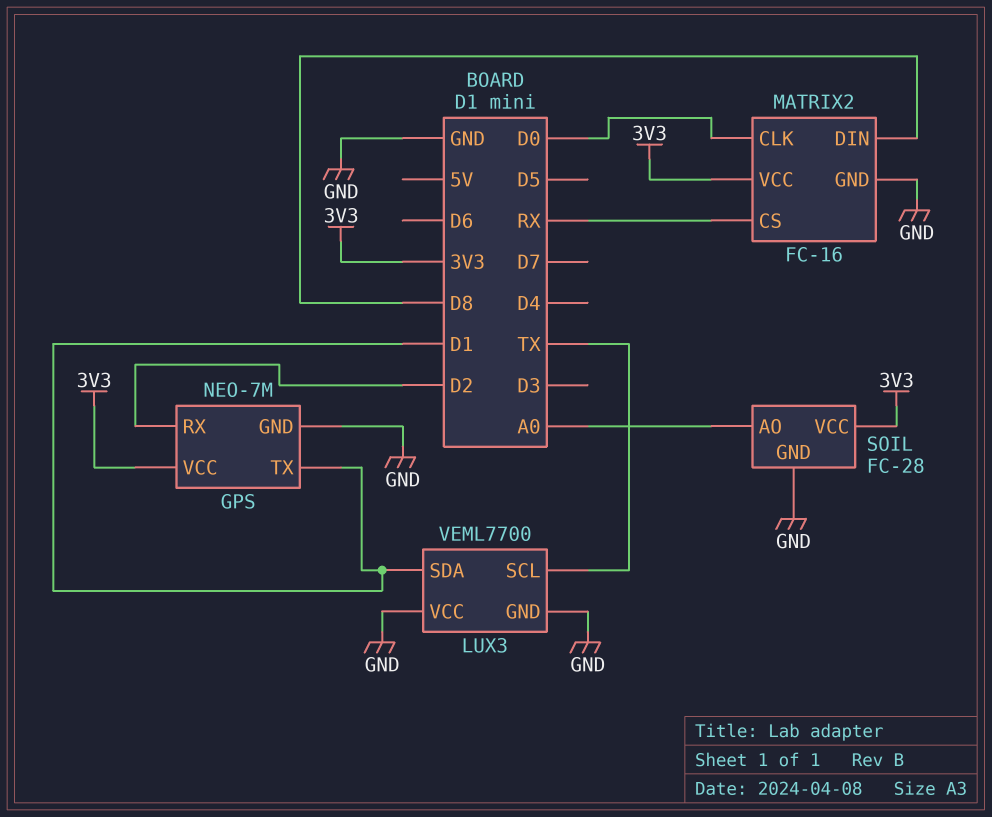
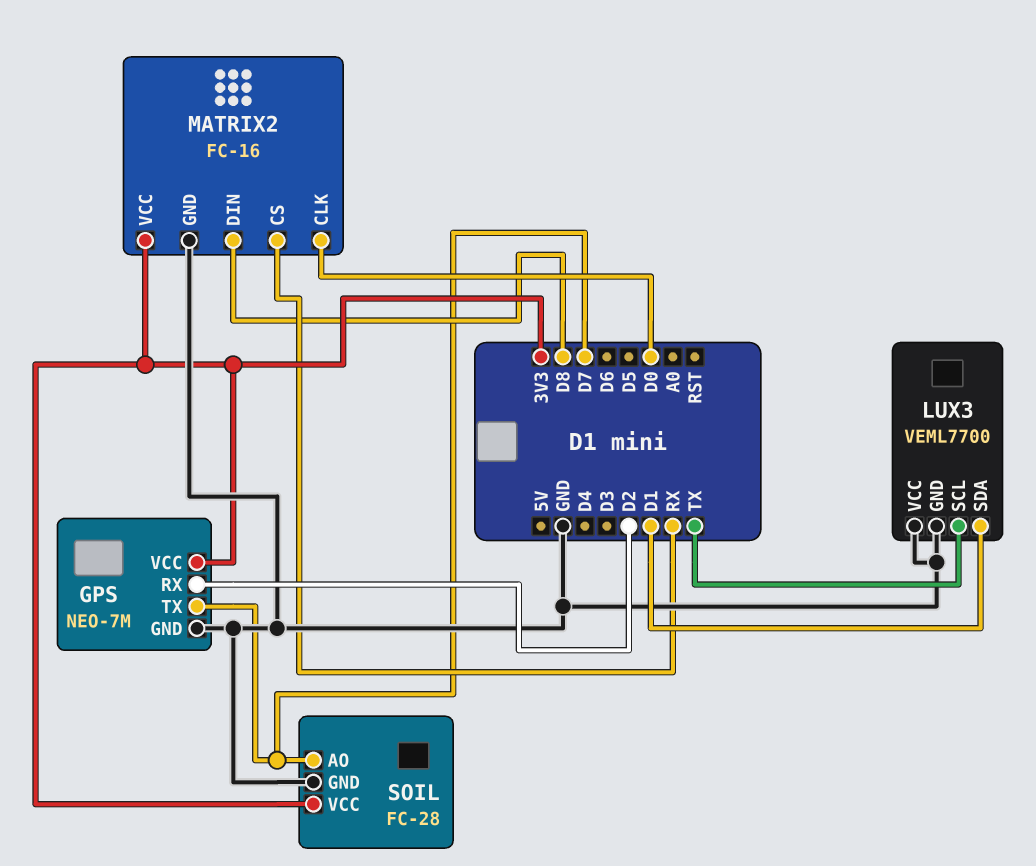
GPS pin TX: D1 -> D7
SOIL pin AO: A0 -> D7

